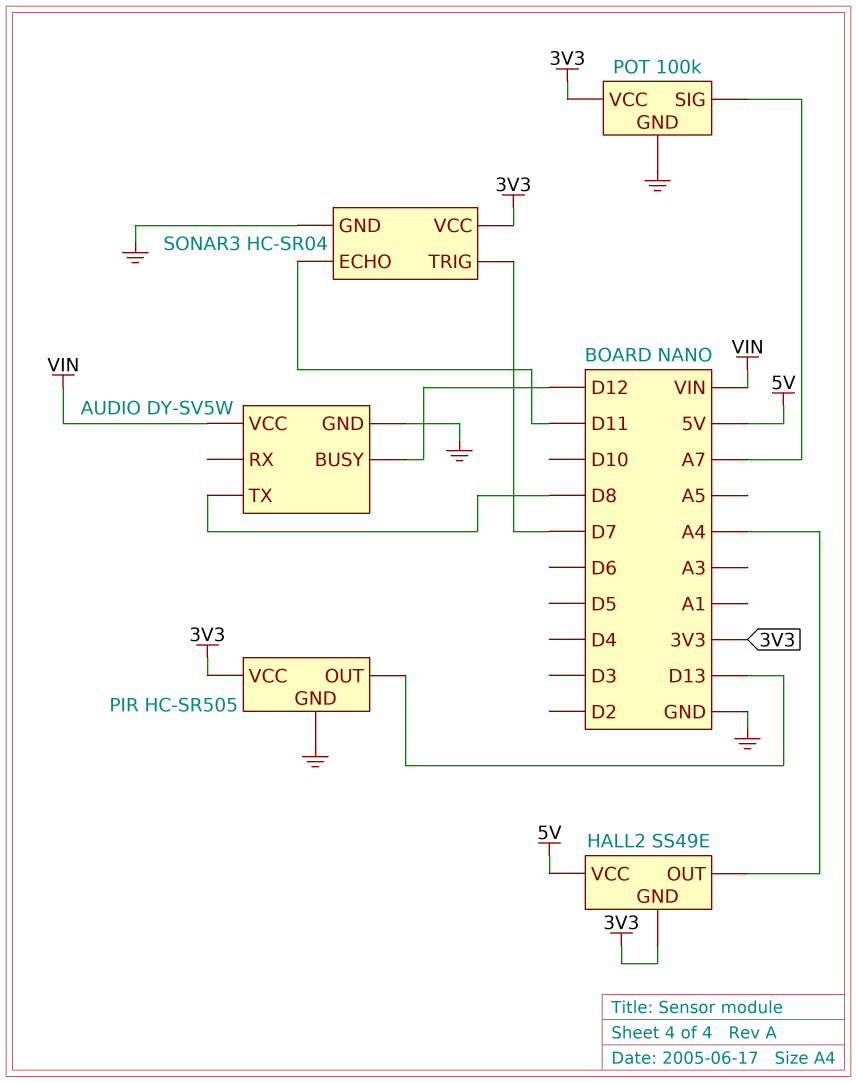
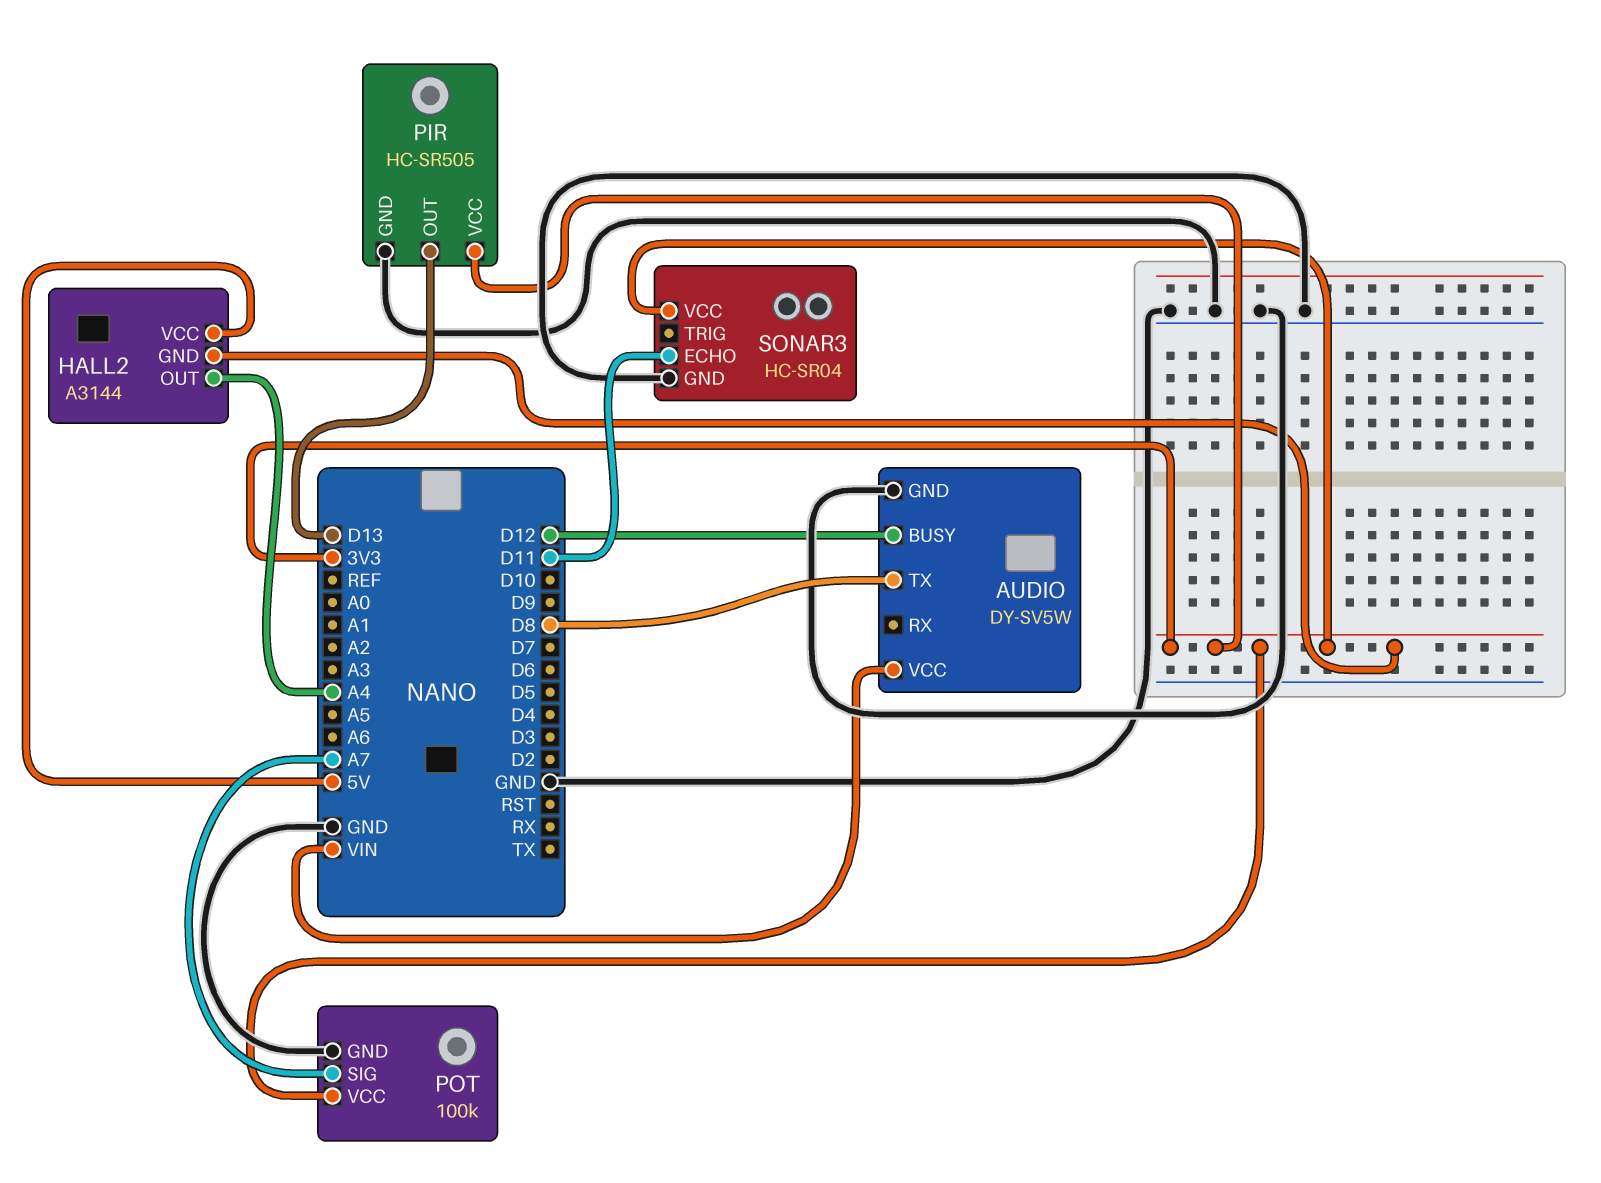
HALL2: SS49E -> A3144
SONAR3 pin TRIG: D7 -> none

